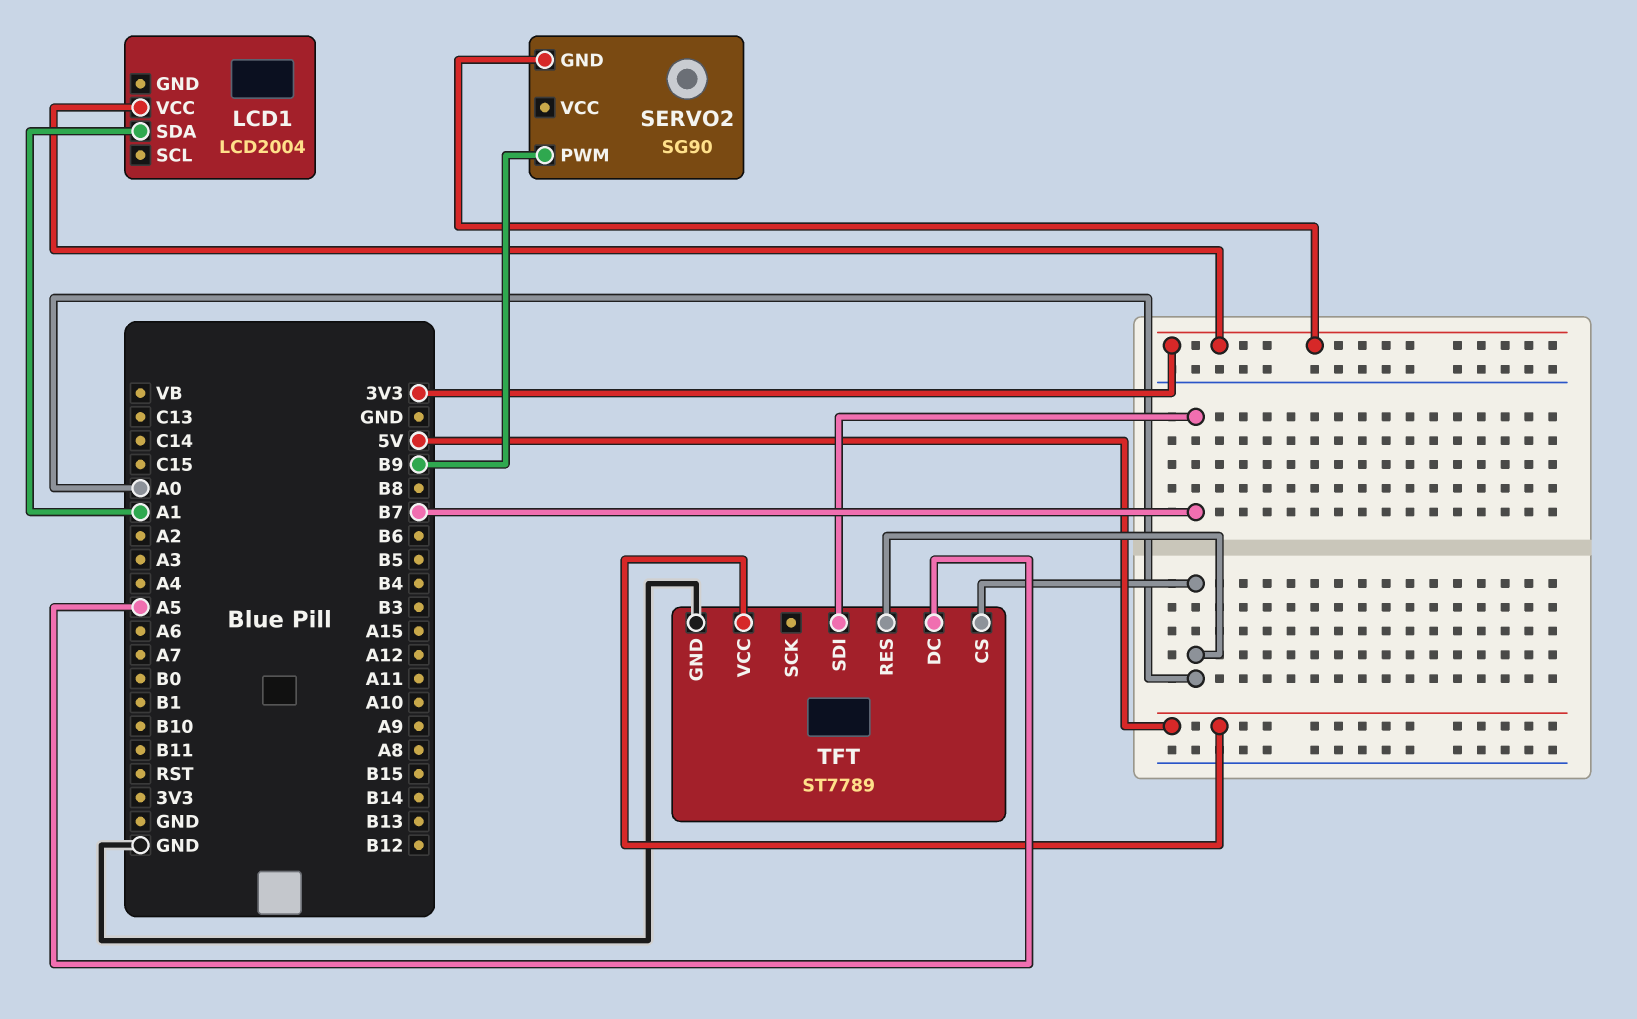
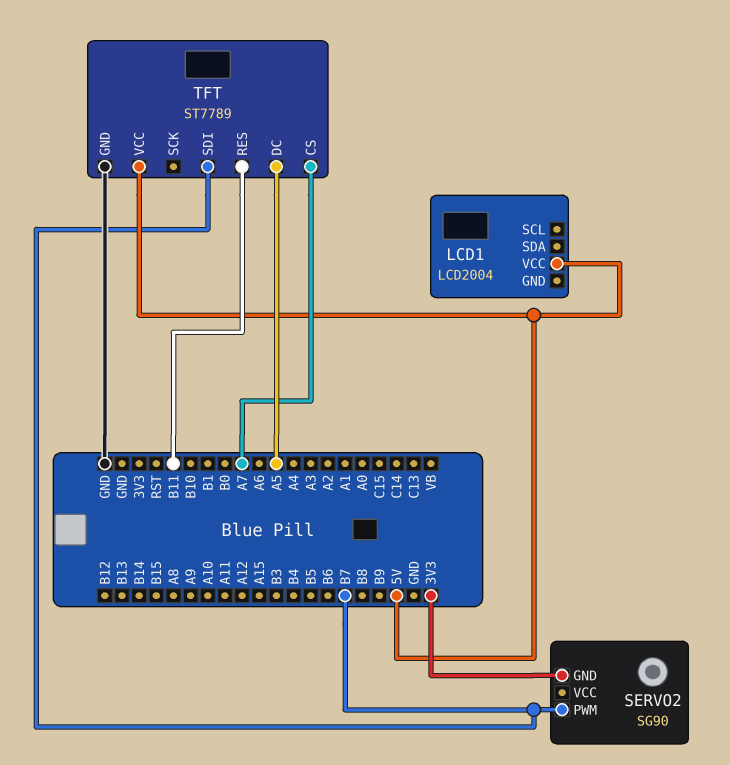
LCD1 pin SDA: A1 -> none
LCD1 pin VCC: 3V3 -> 5V
SERVO2 pin PWM: B9 -> B7
TFT pin CS: A0 -> A7
TFT pin RES: A0 -> B11

